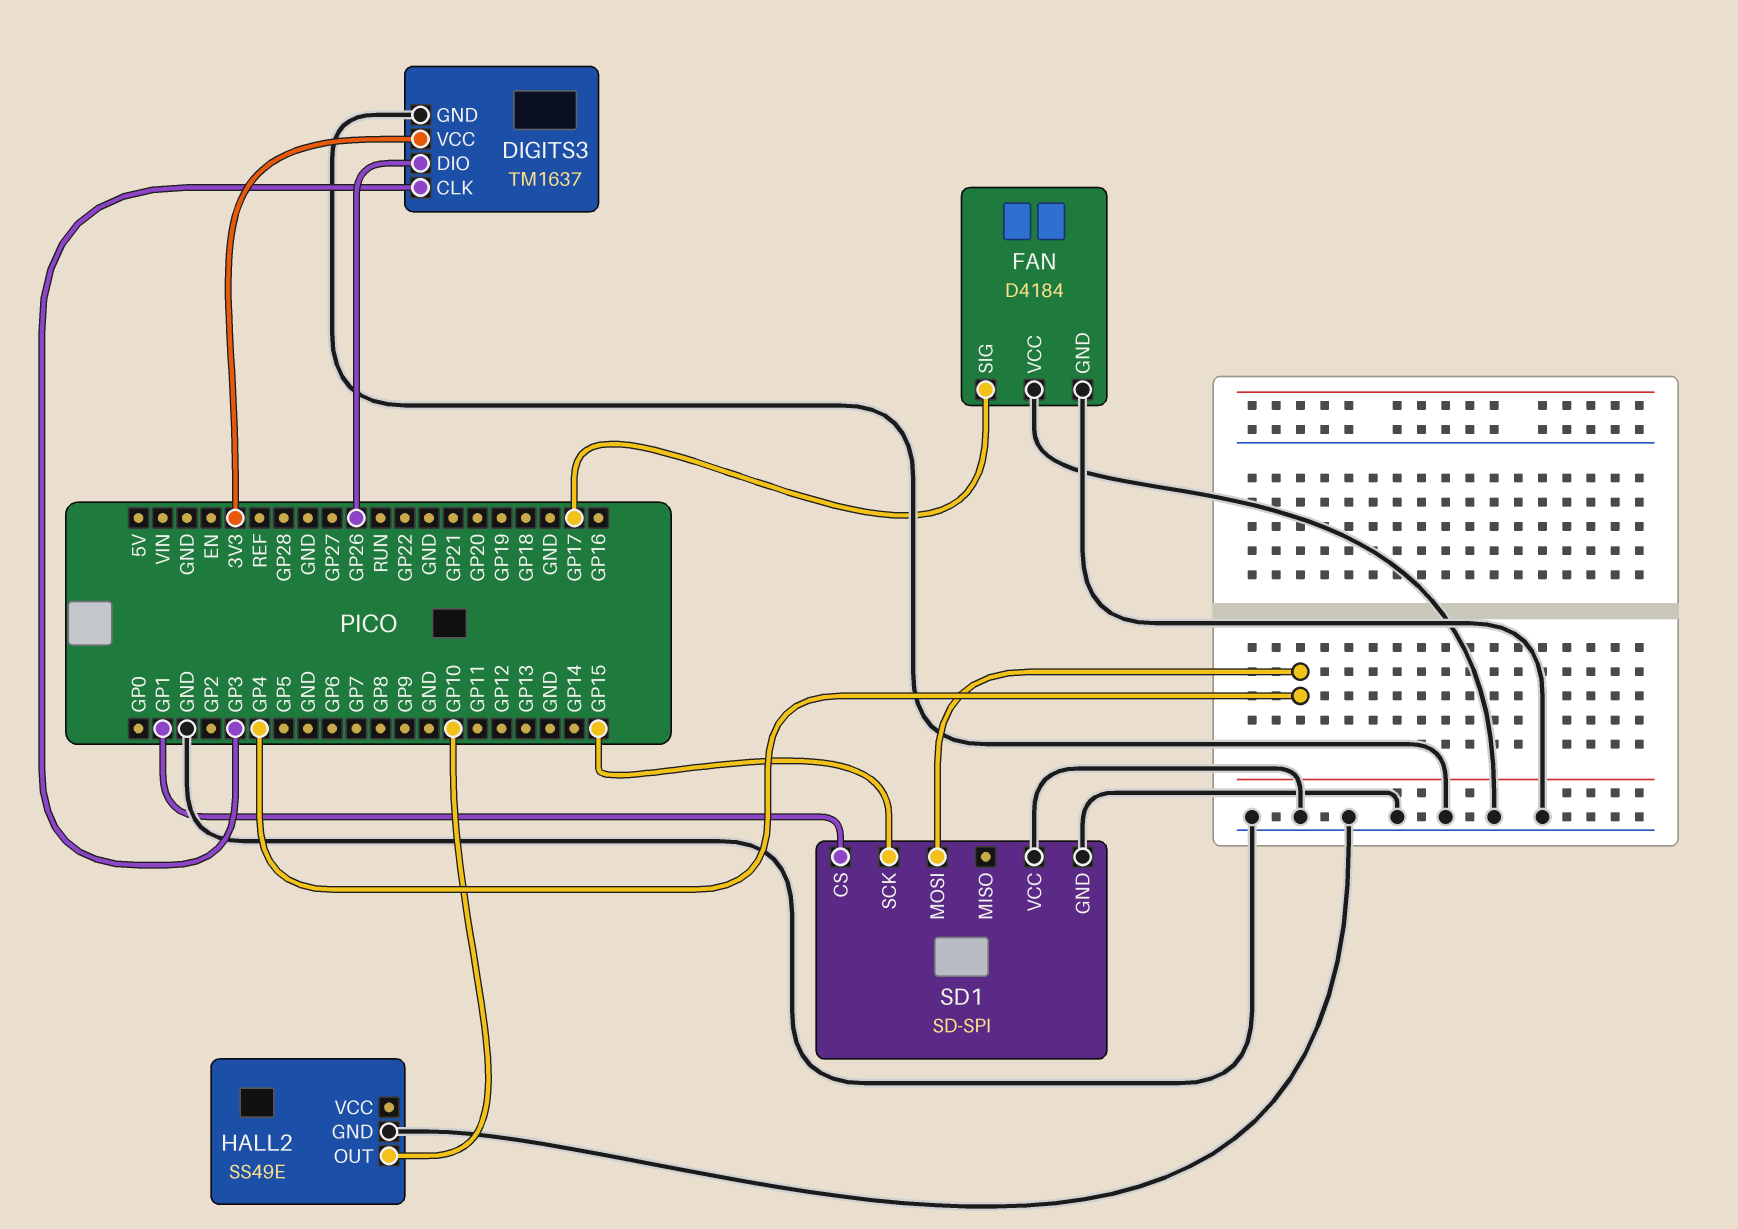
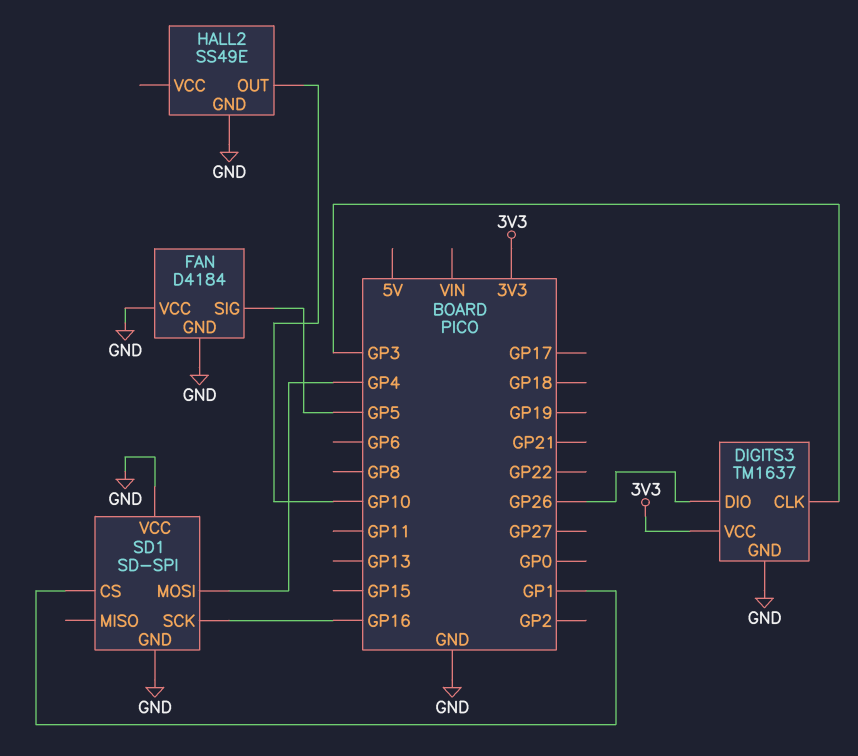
FAN pin SIG: GP17 -> GP5
SD1 pin SCK: GP15 -> GP16

